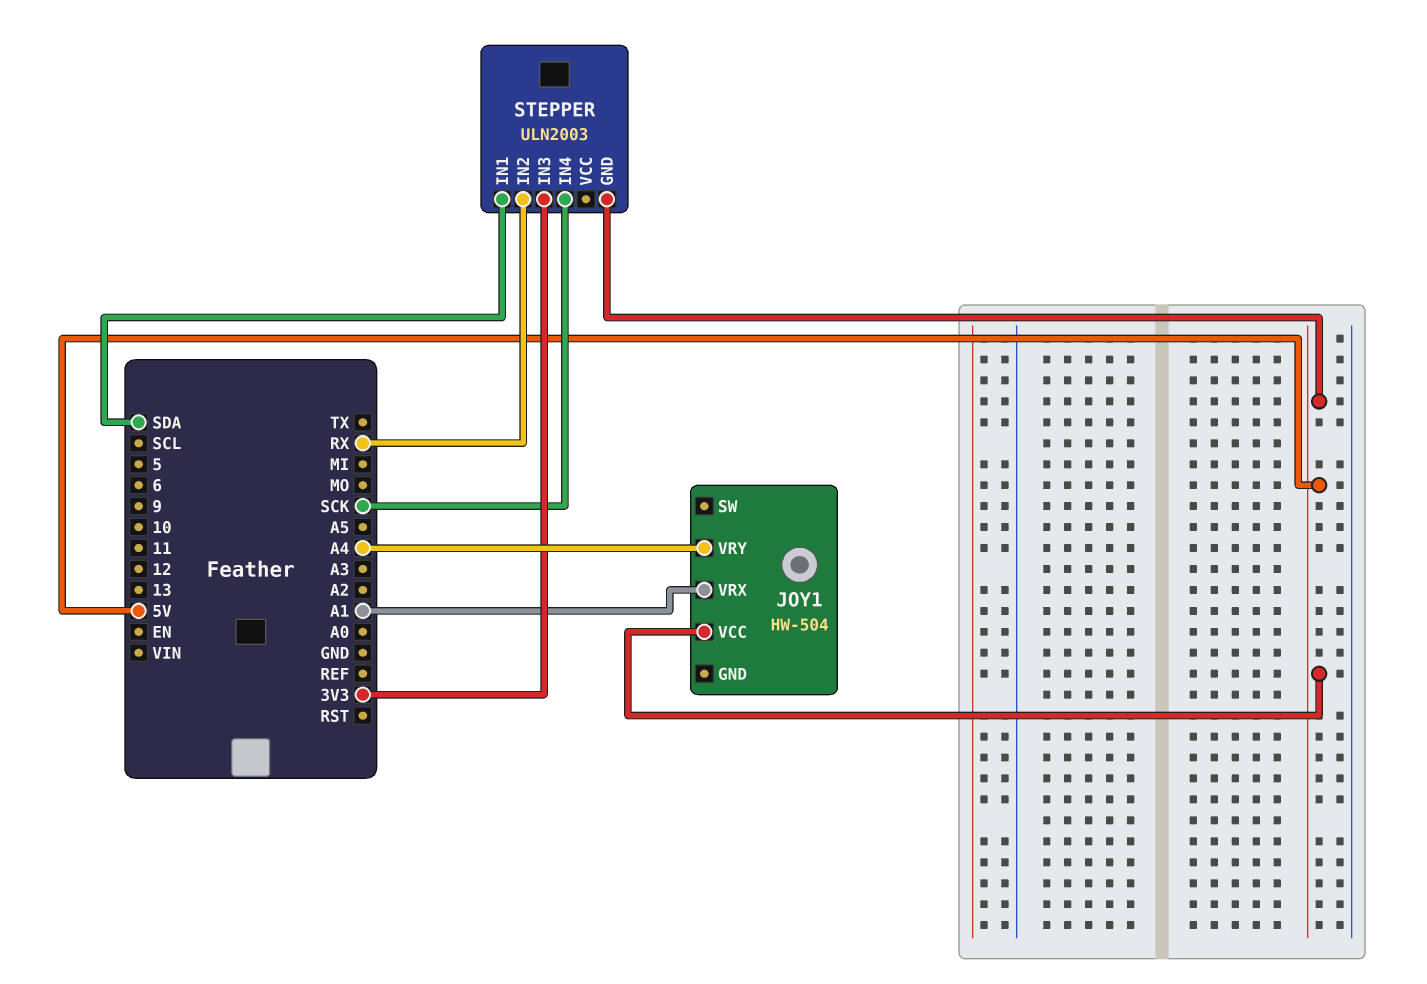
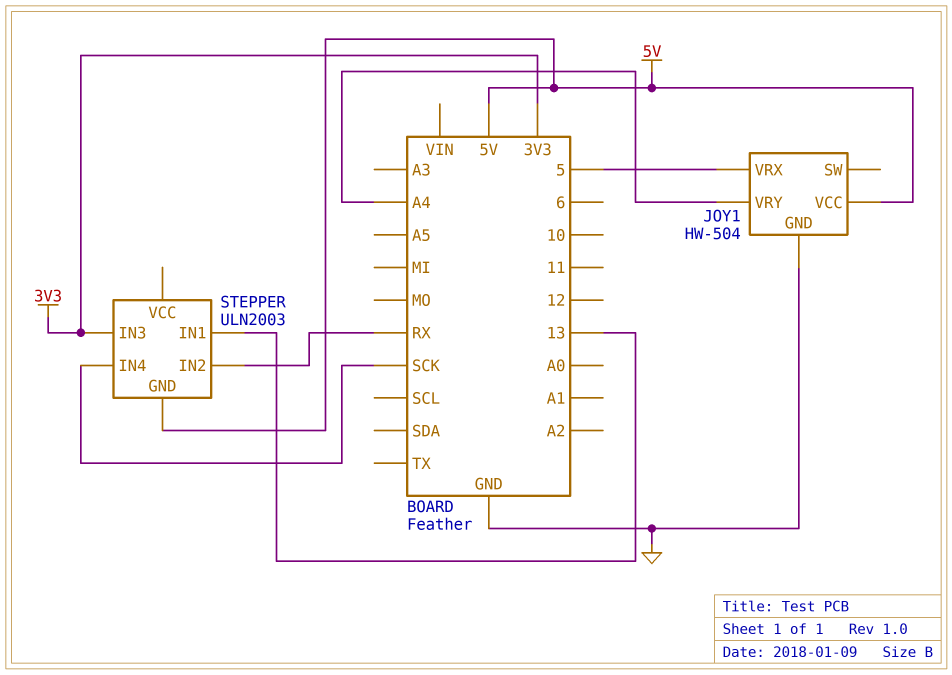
JOY1 pin GND: none -> GND
JOY1 pin VRX: A1 -> 5
STEPPER pin IN1: SDA -> 13

